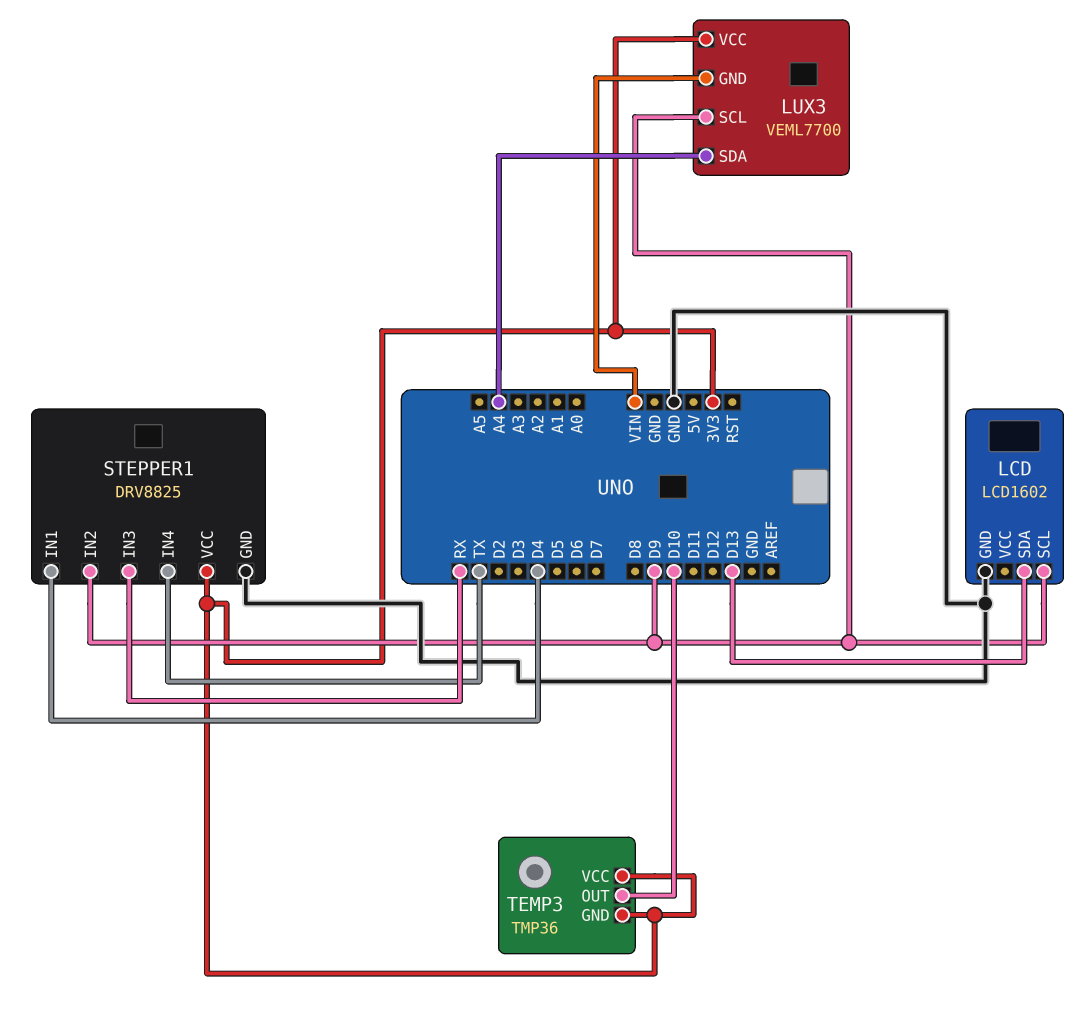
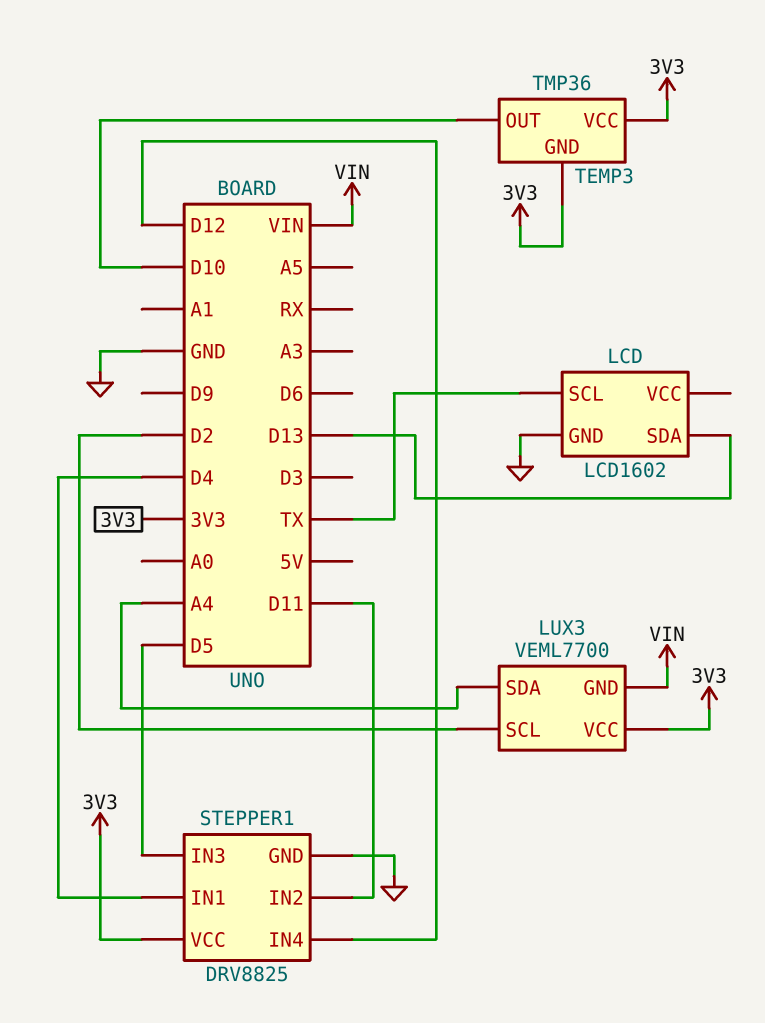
LCD pin SCL: D9 -> TX
LUX3 pin SCL: D9 -> D2
STEPPER1 pin IN2: D9 -> D11
STEPPER1 pin IN3: RX -> D5
STEPPER1 pin IN4: TX -> D12

